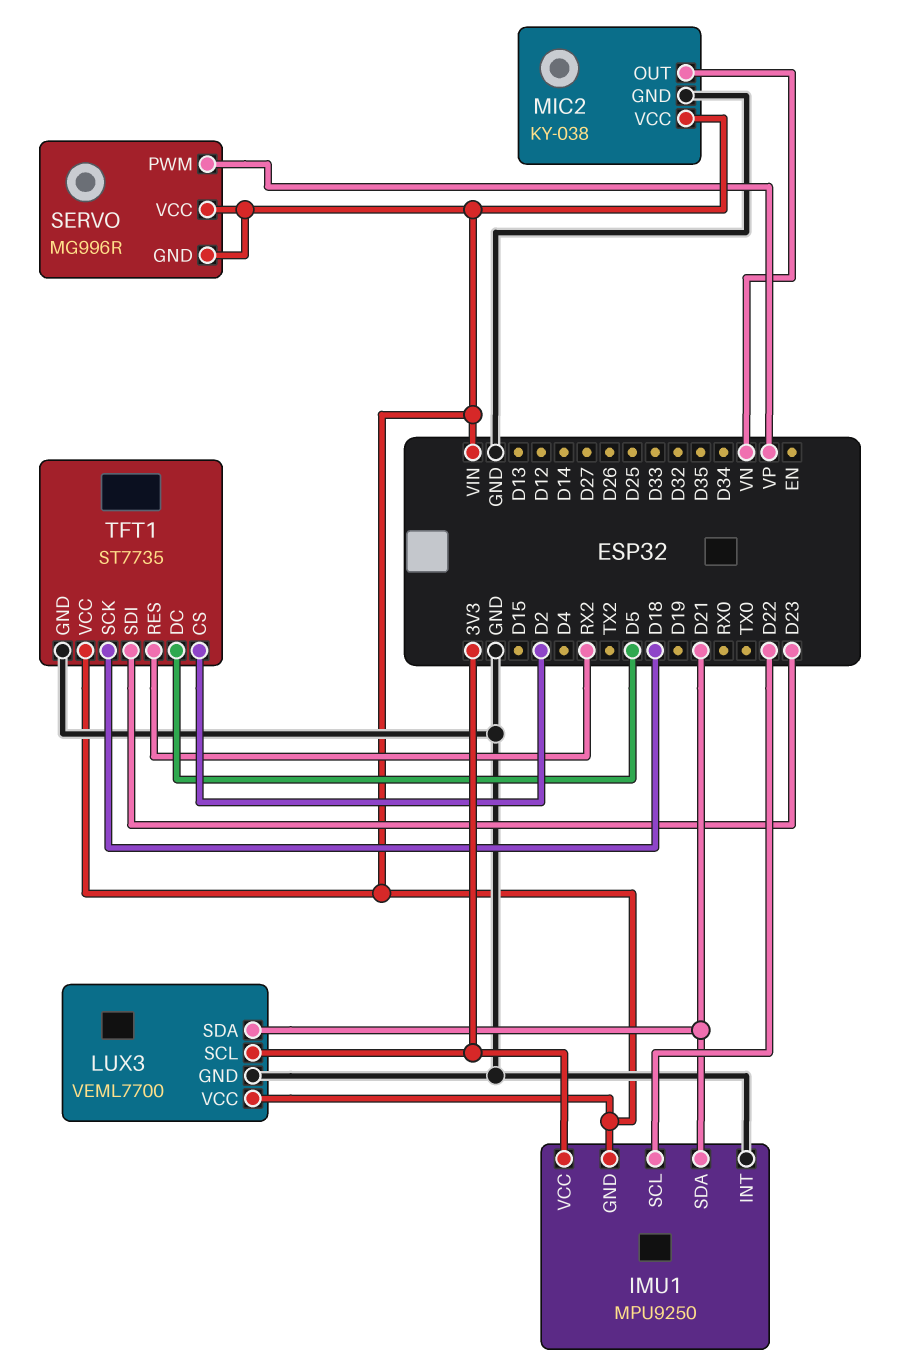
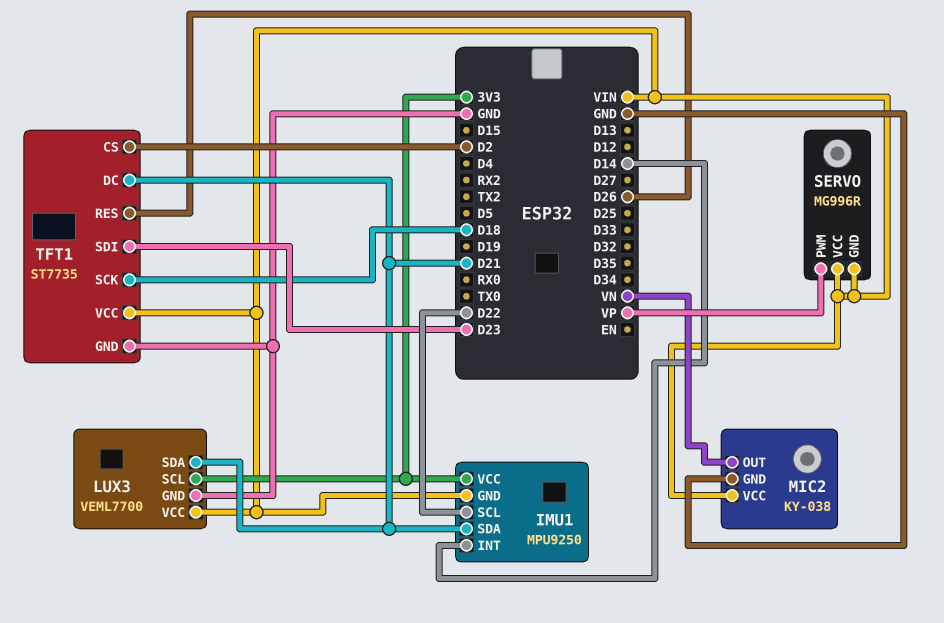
IMU1 pin INT: GND -> D14
TFT1 pin DC: D5 -> D21
TFT1 pin RES: RX2 -> D26

